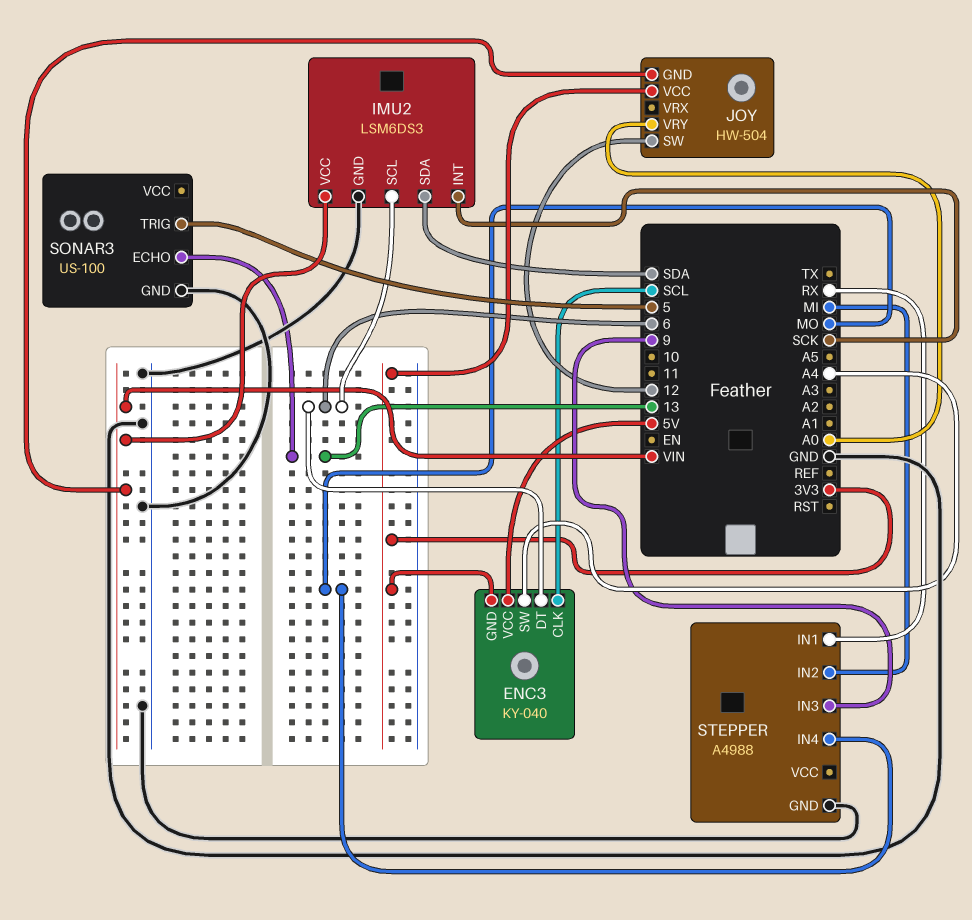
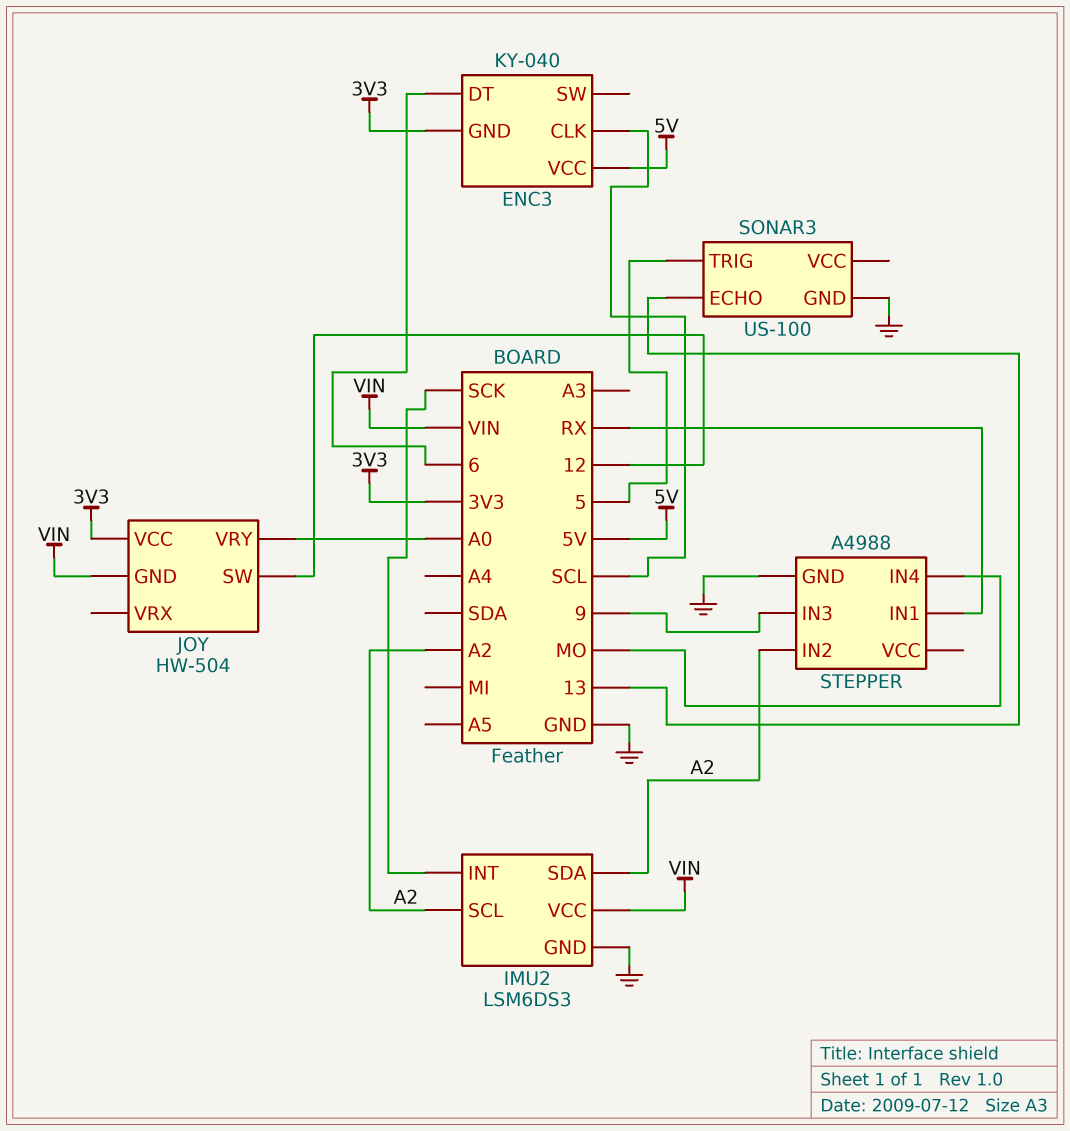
ENC3 pin SW: A4 -> none
IMU2 pin SCL: 6 -> A2
IMU2 pin SDA: SDA -> A2
STEPPER pin IN2: MI -> A2

